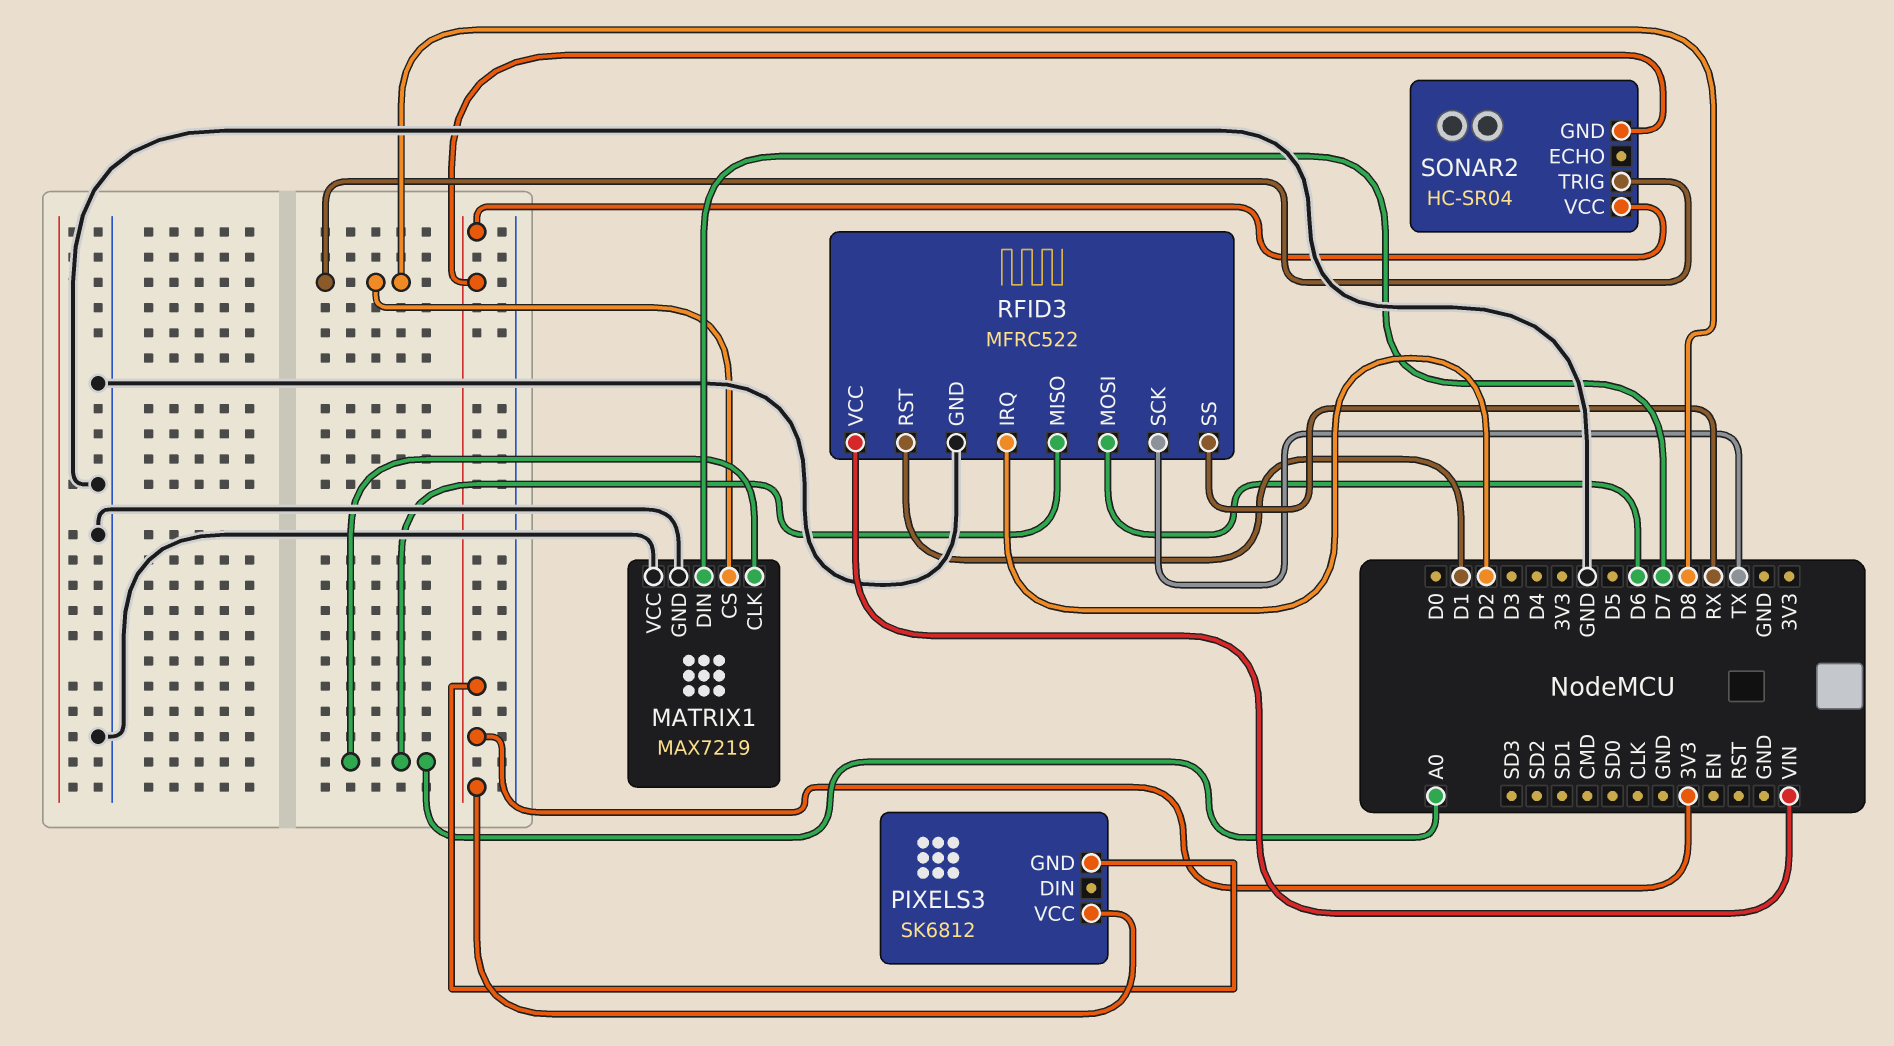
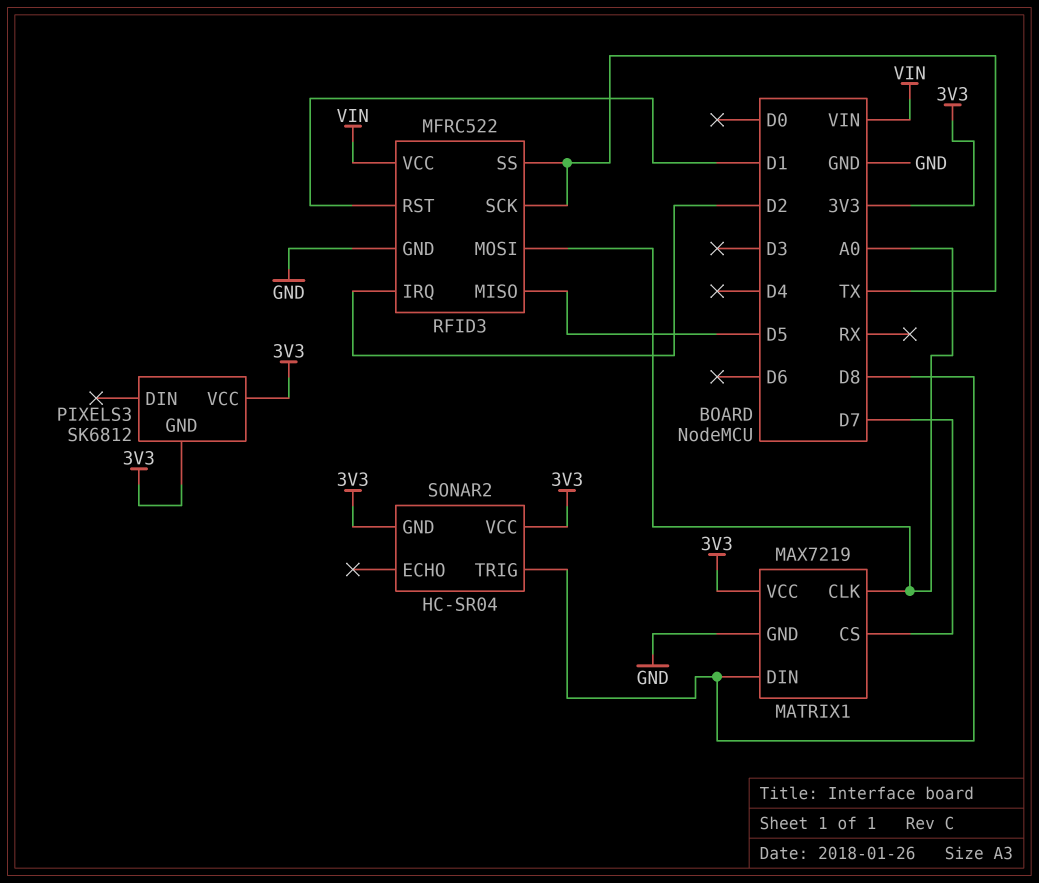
MATRIX1 pin CS: D8 -> D7
MATRIX1 pin DIN: D7 -> D8
MATRIX1 pin VCC: GND -> 3V3
RFID3 pin MISO: A0 -> D5
RFID3 pin MOSI: D6 -> A0
RFID3 pin SS: RX -> TX

